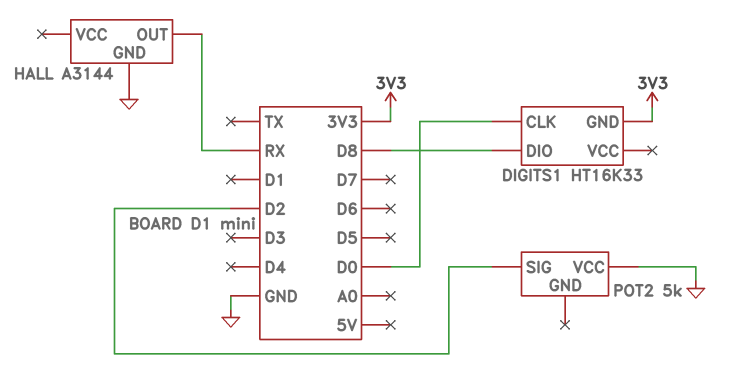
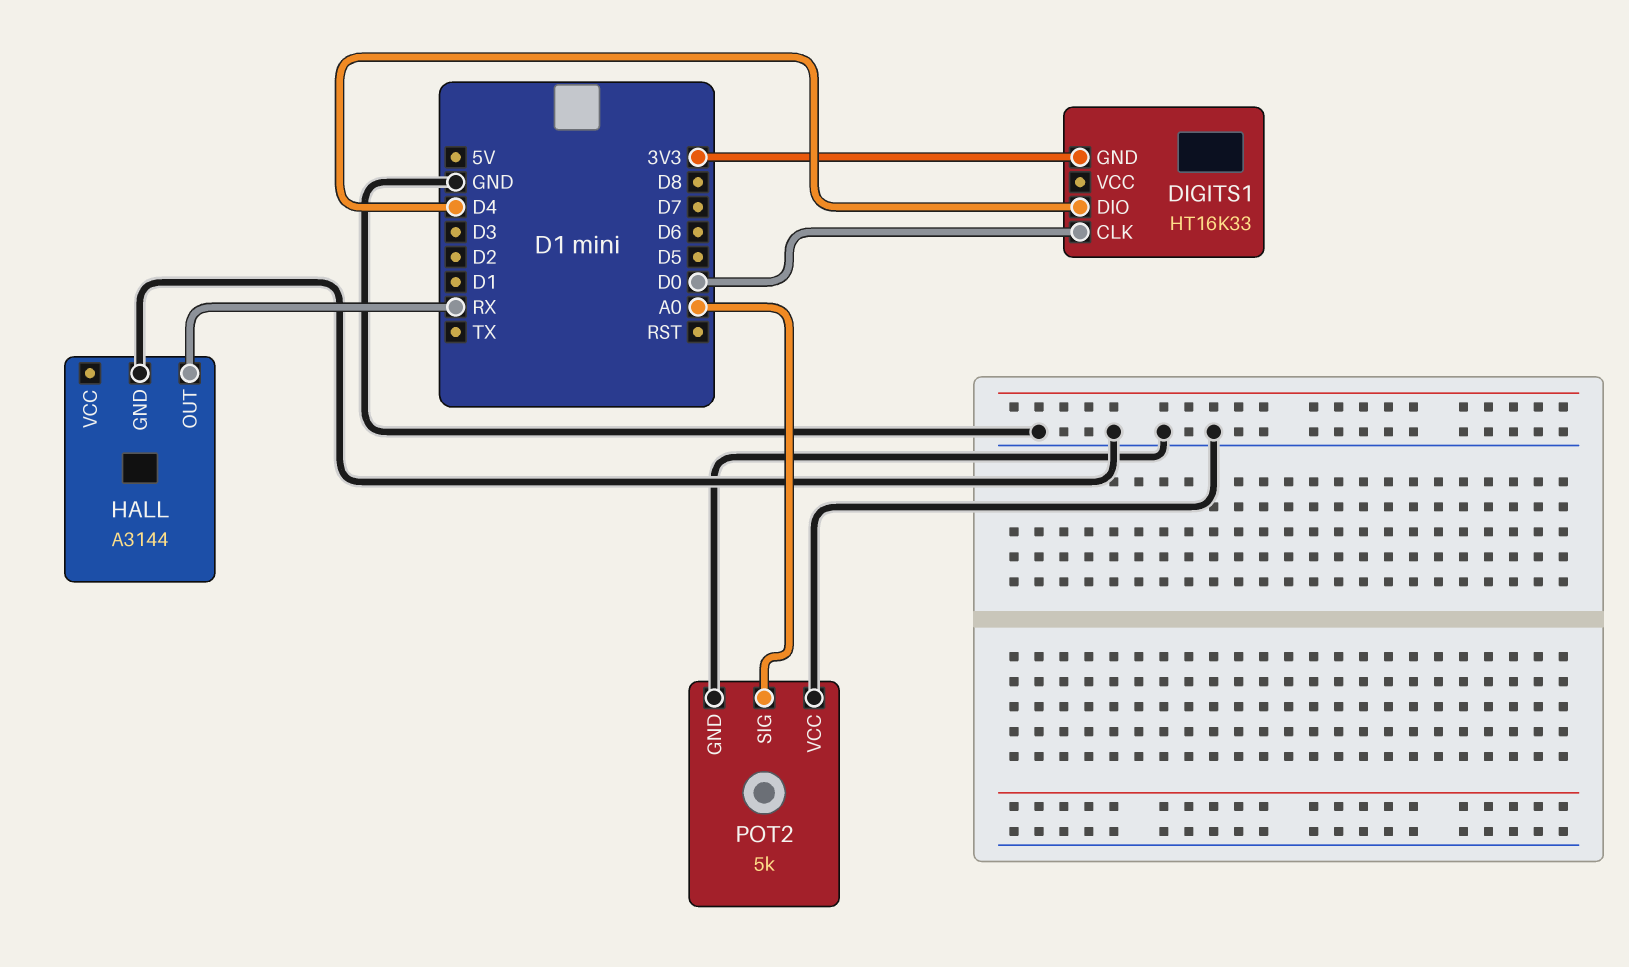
DIGITS1 pin DIO: D8 -> D4
POT2 pin GND: none -> GND
POT2 pin SIG: D2 -> A0

